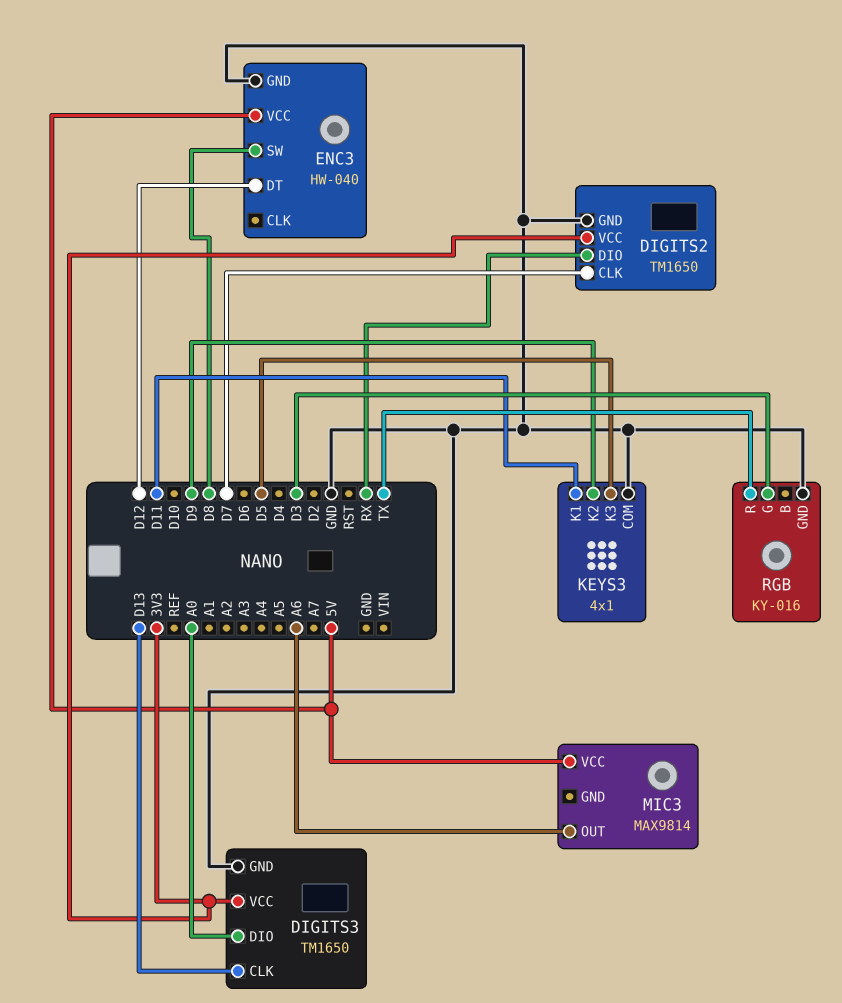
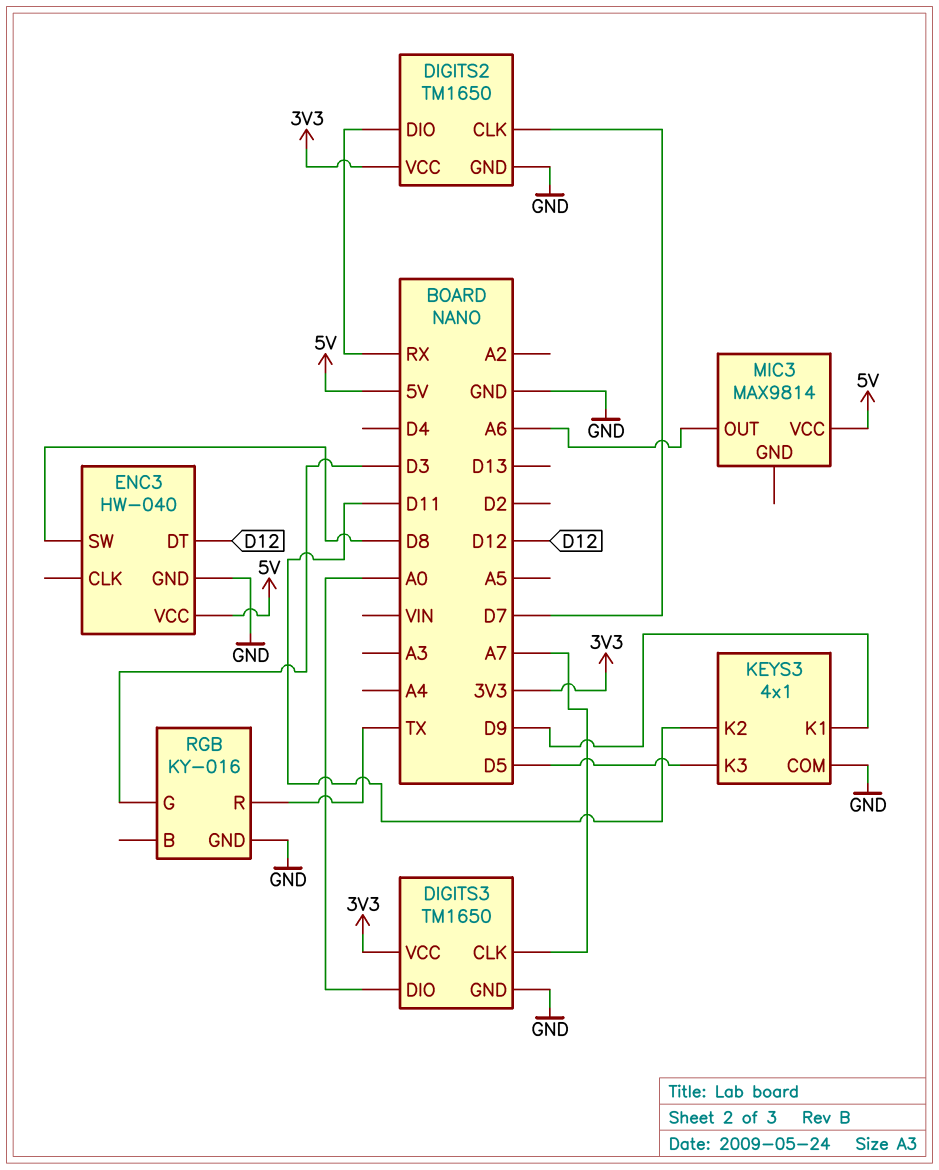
DIGITS3 pin CLK: D13 -> A7
KEYS3 pin K1: D11 -> D9
KEYS3 pin K2: D9 -> D11

